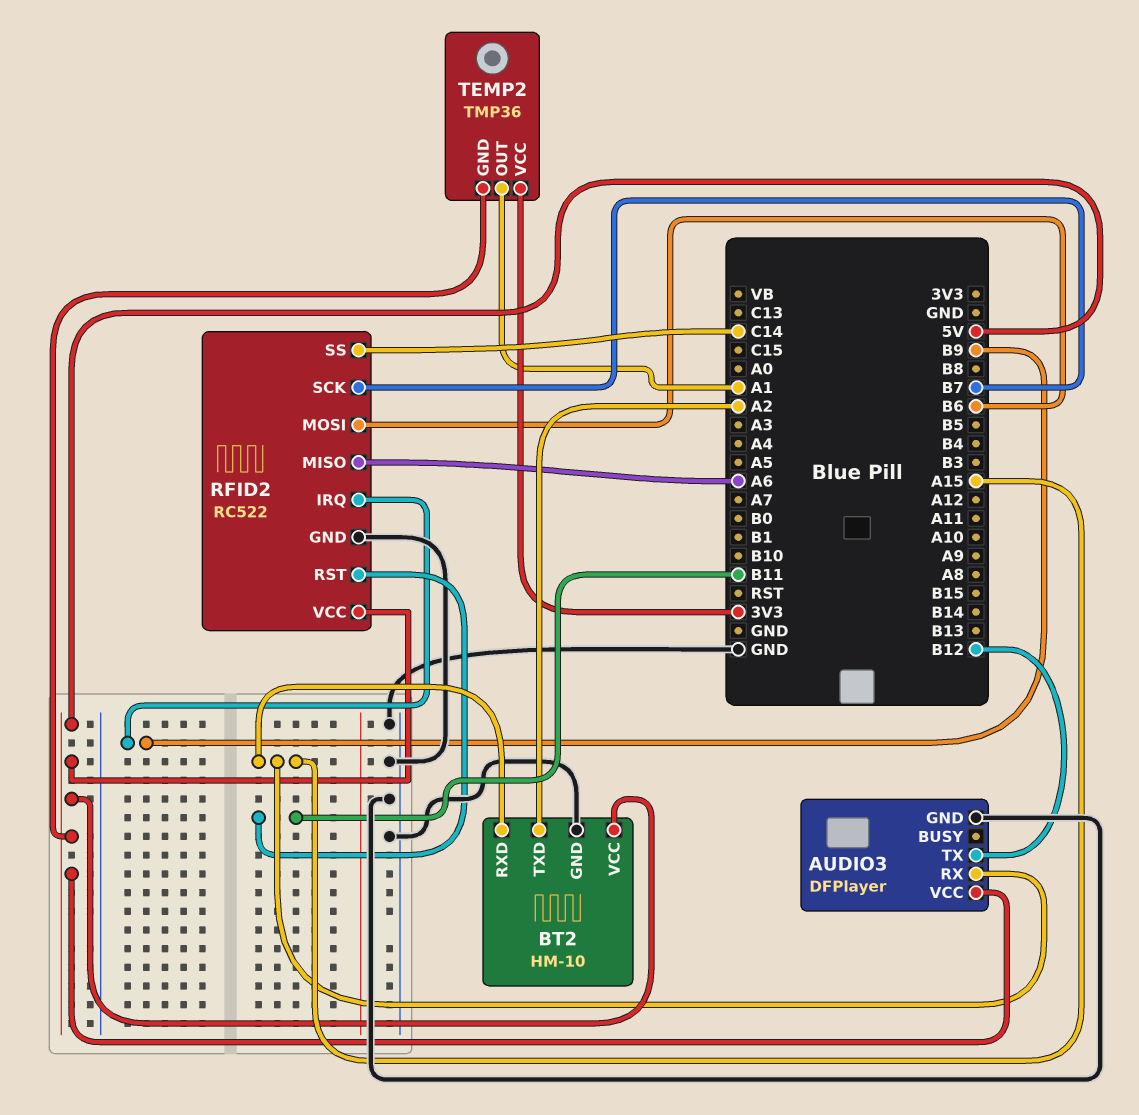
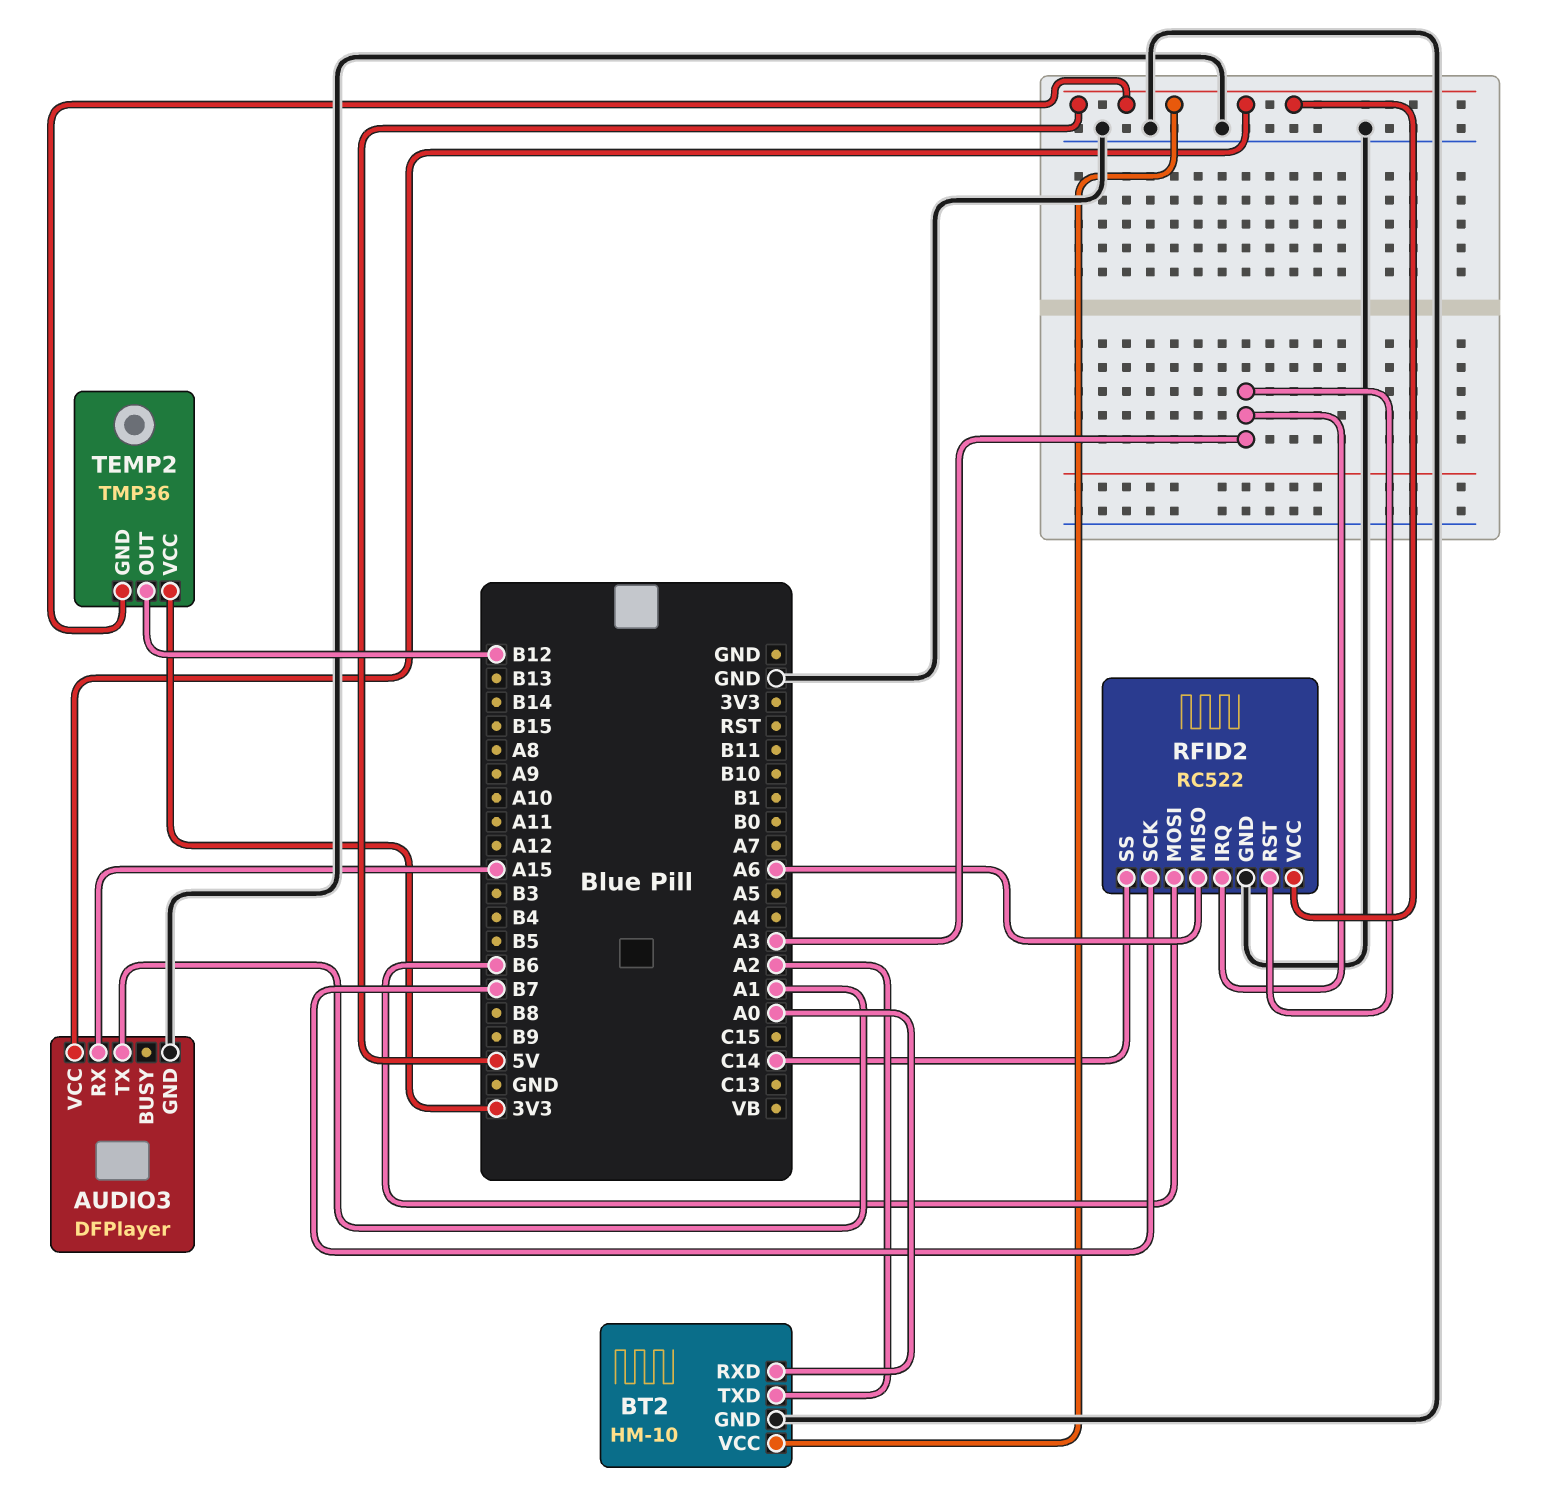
AUDIO3 pin TX: B12 -> A1
BT2 pin RXD: A15 -> A0
RFID2 pin IRQ: B9 -> A3
RFID2 pin RST: B11 -> A3
TEMP2 pin OUT: A1 -> B12

